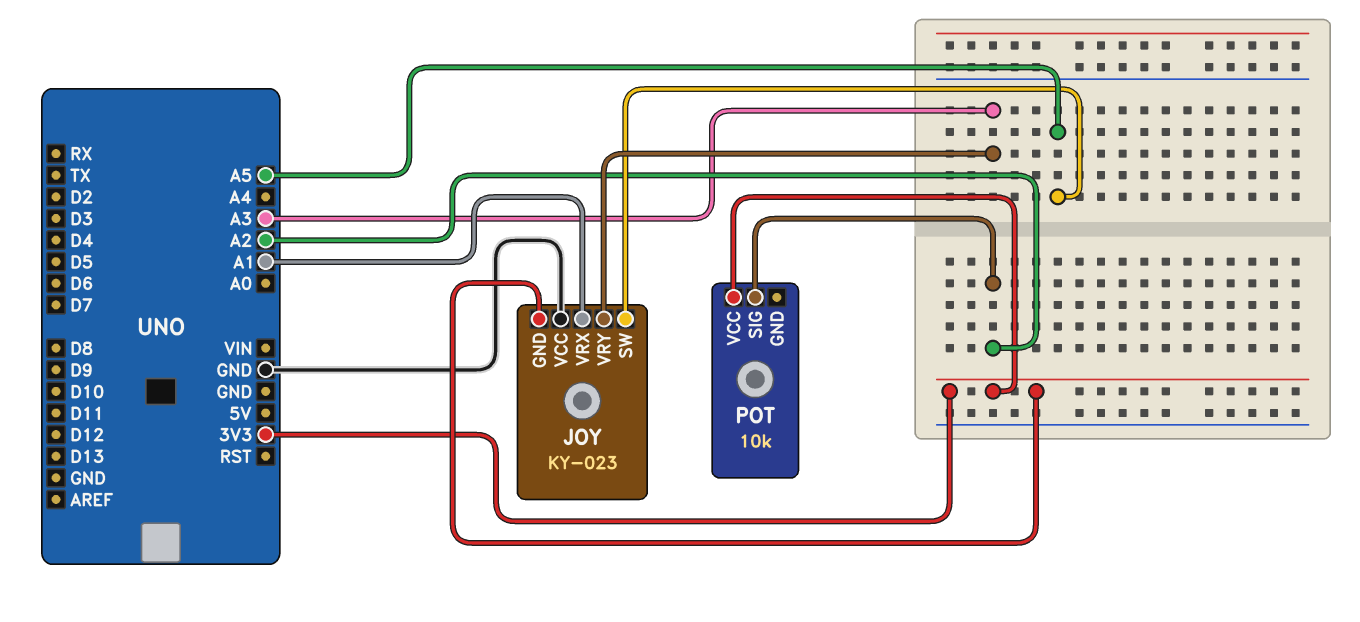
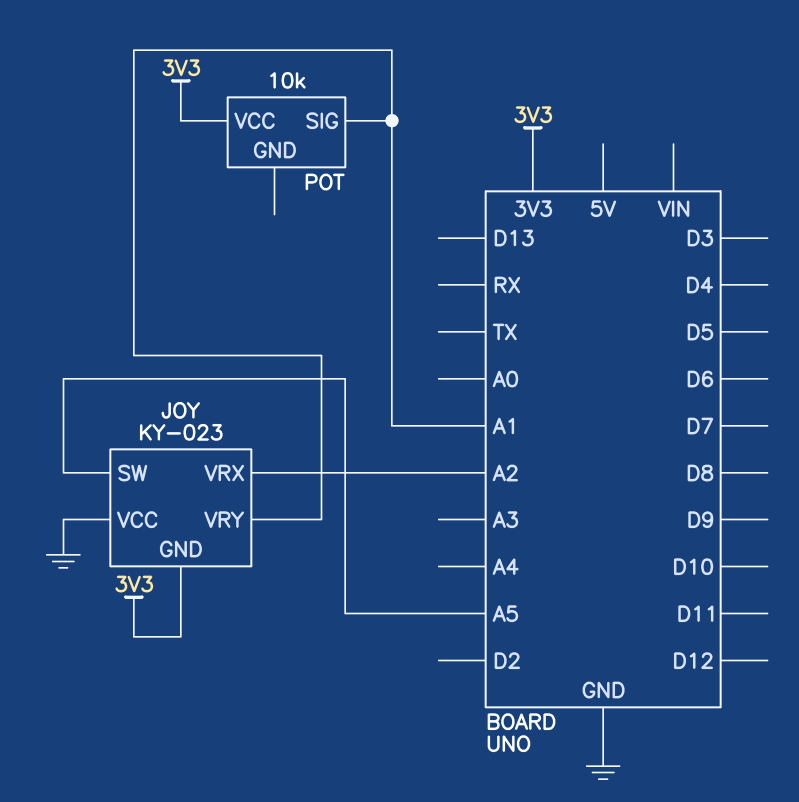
JOY pin VRX: A1 -> A2
JOY pin VRY: A3 -> A1
POT pin SIG: A2 -> A1

